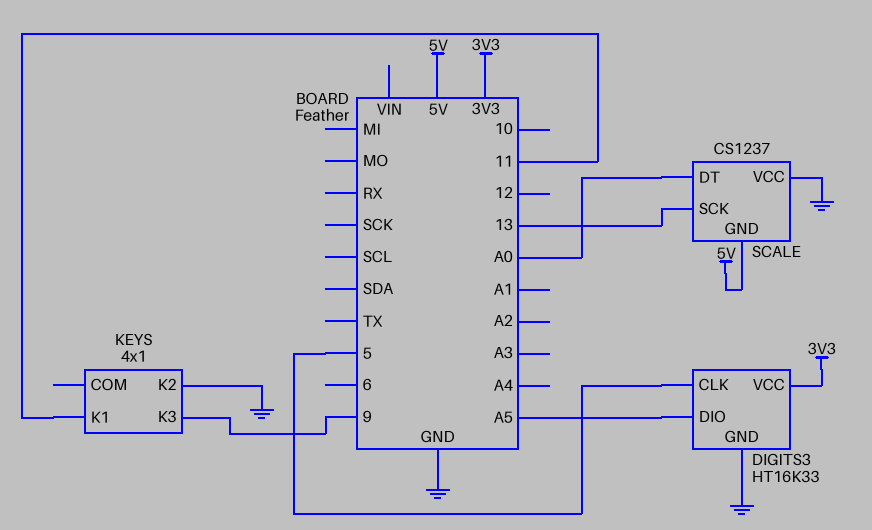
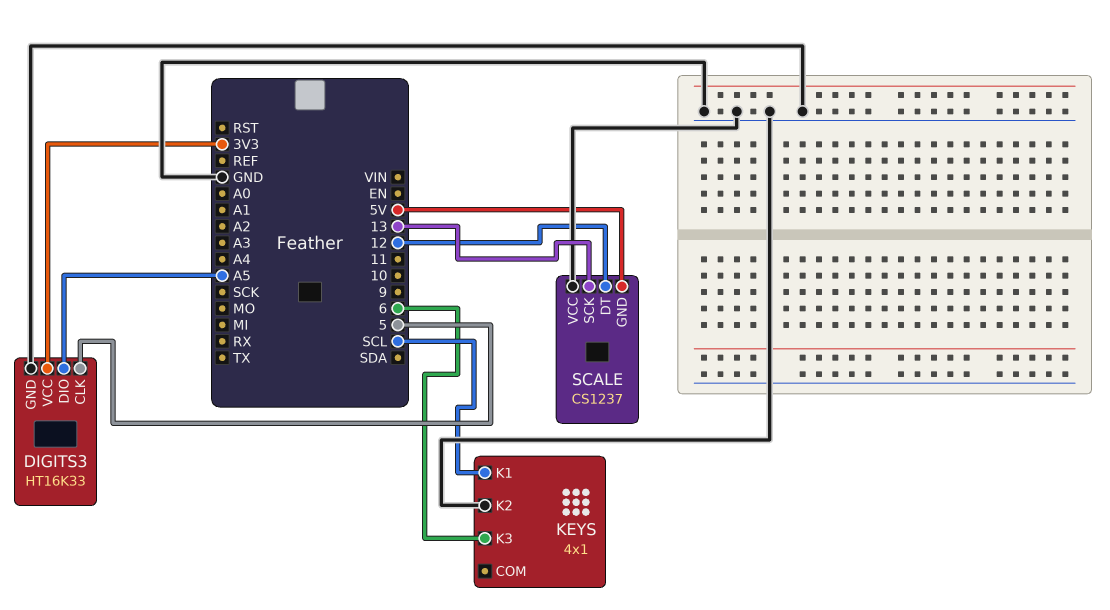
KEYS pin K1: 11 -> SCL
KEYS pin K3: 9 -> 6
SCALE pin DT: A0 -> 12

